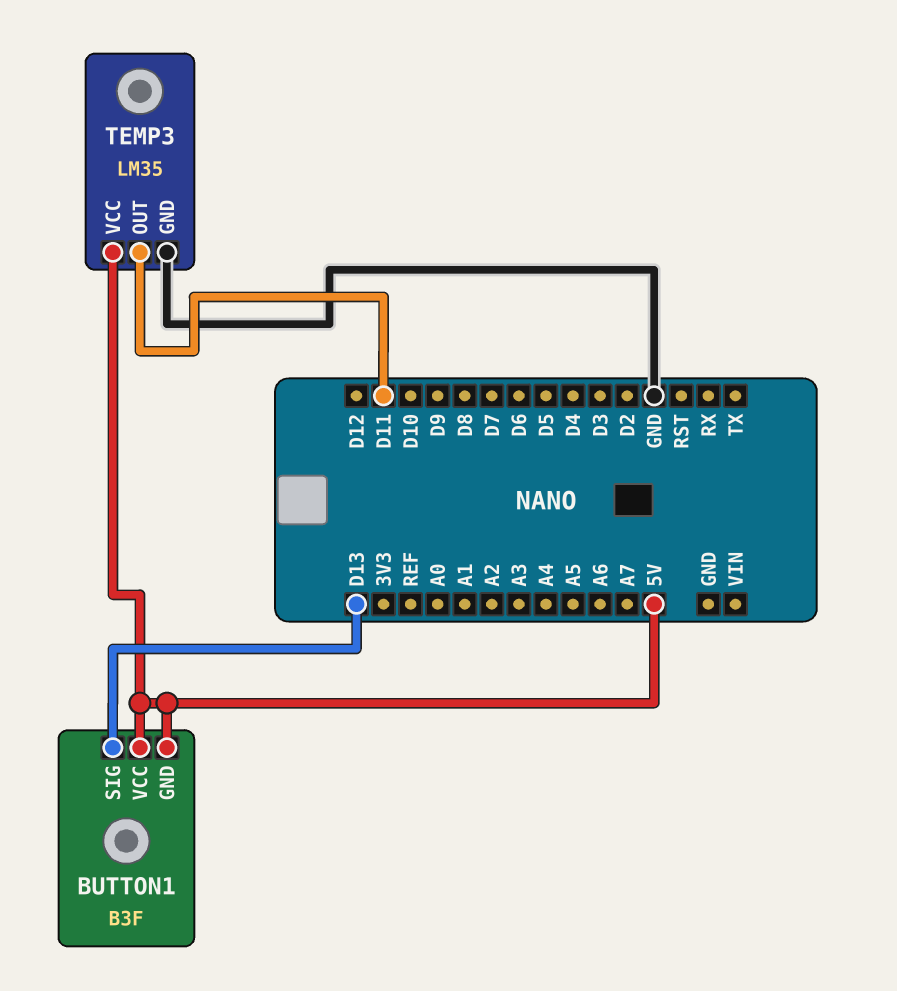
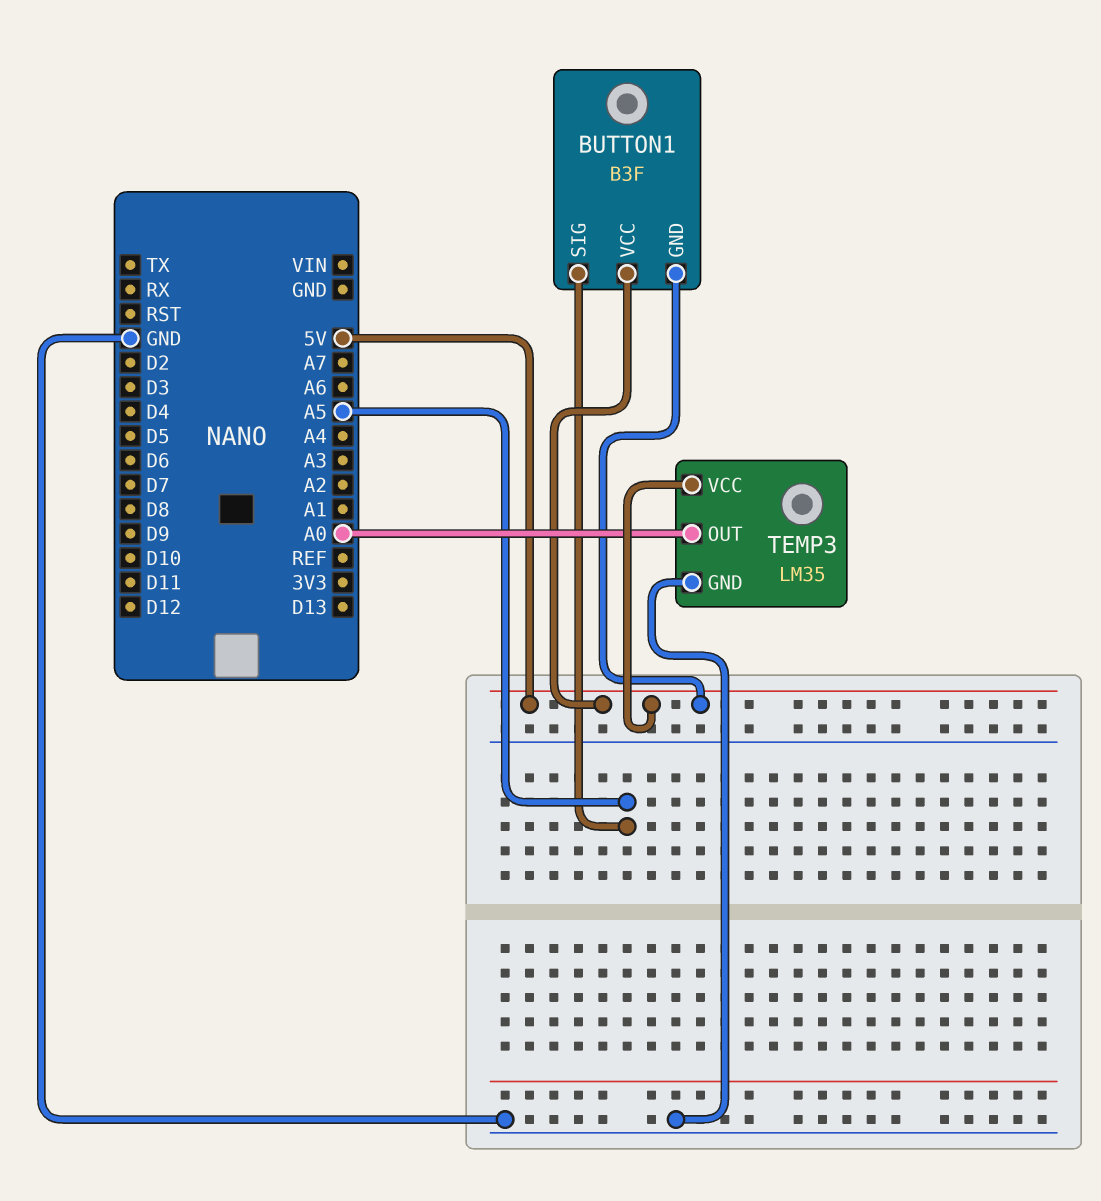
BUTTON1 pin SIG: D13 -> A5
TEMP3 pin OUT: D11 -> A0

